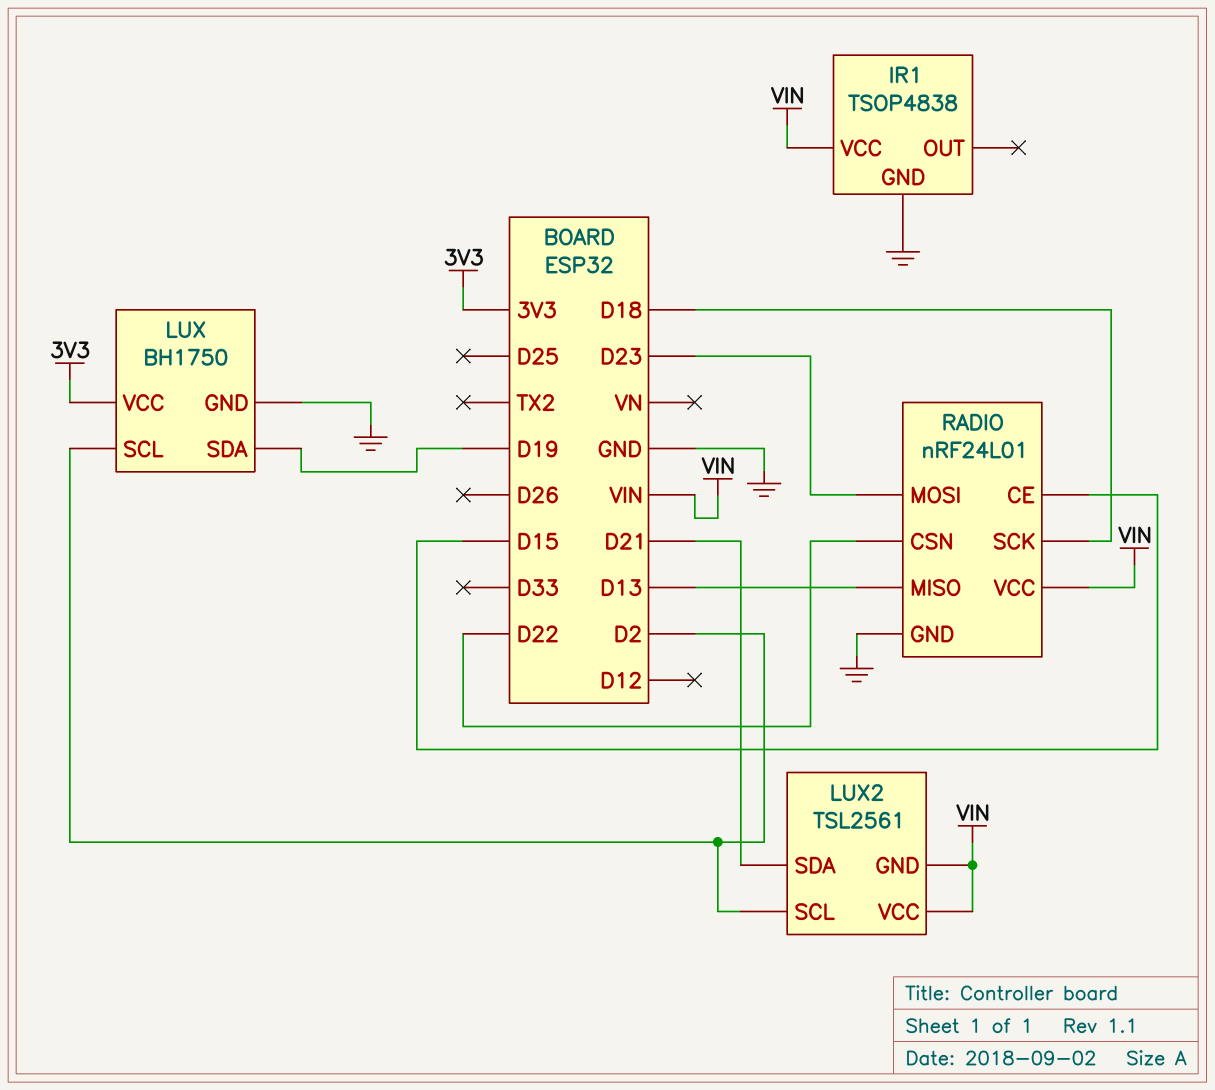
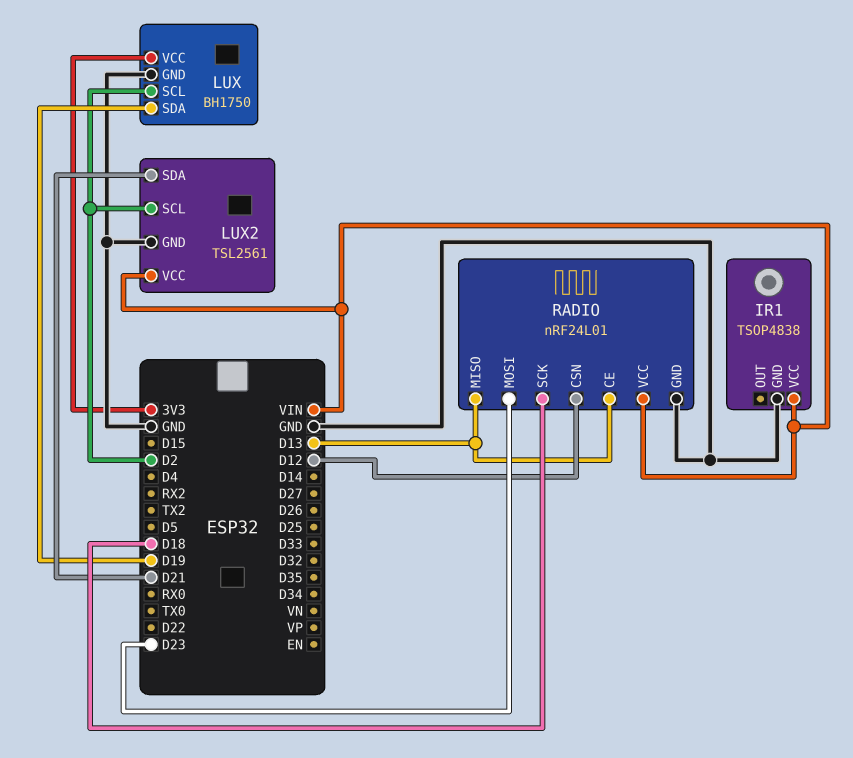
LUX2 pin GND: VIN -> GND
RADIO pin CE: D15 -> D13
RADIO pin CSN: D22 -> D12

